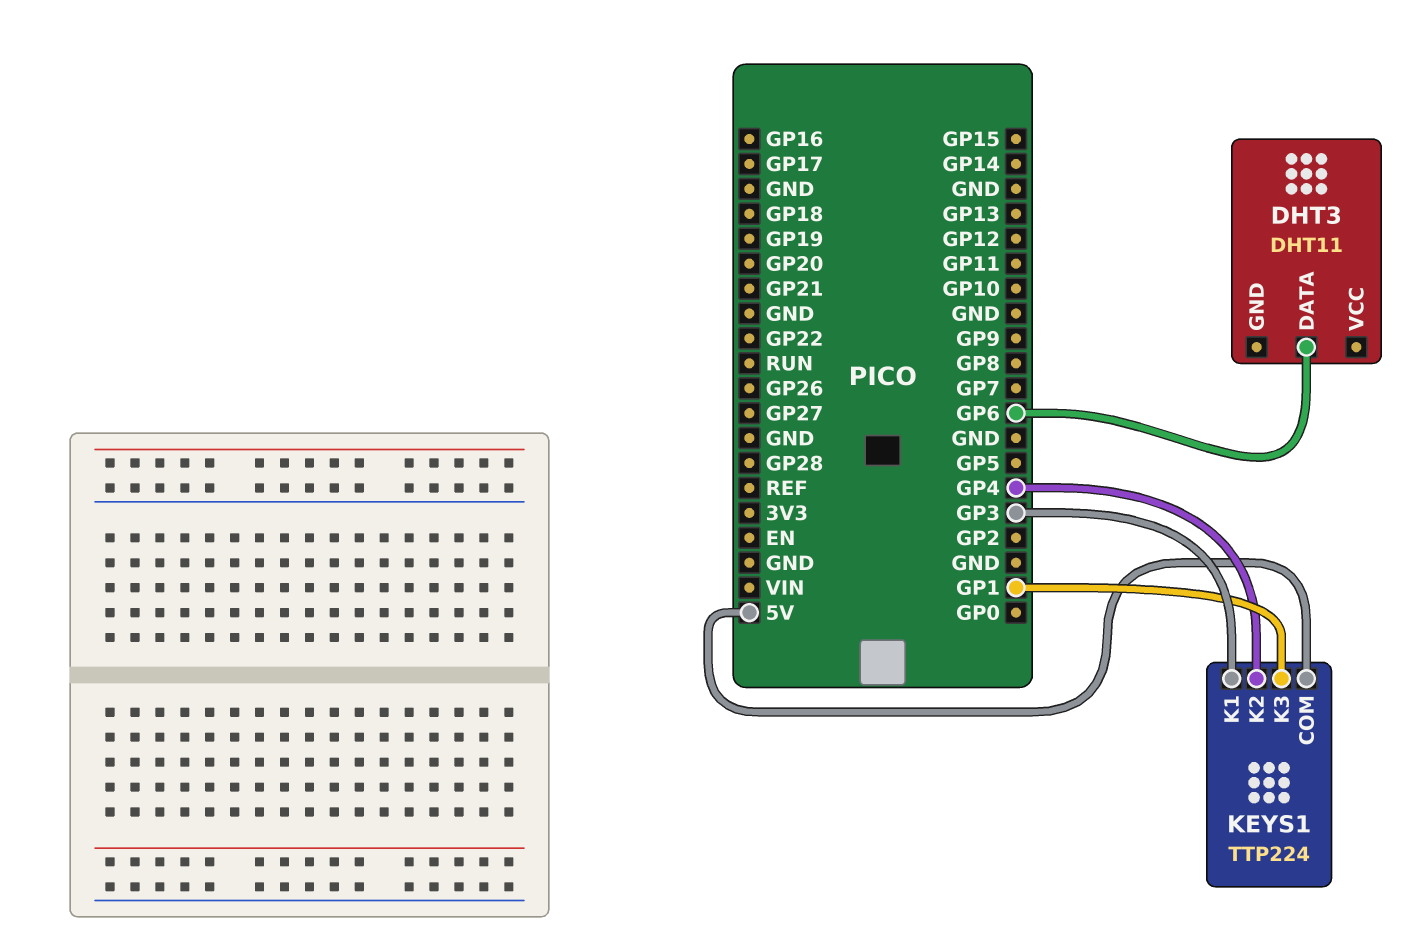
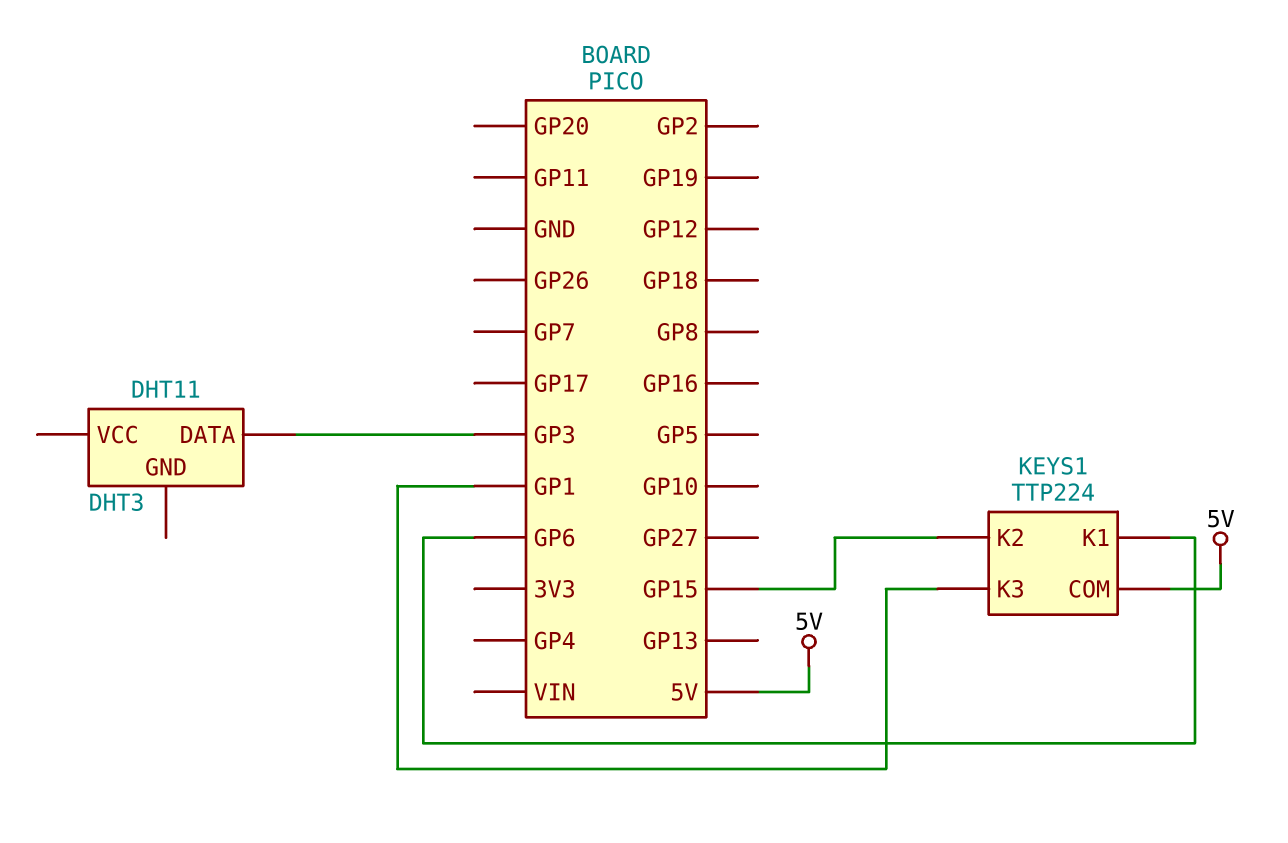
DHT3 pin DATA: GP6 -> GP3
KEYS1 pin K1: GP3 -> GP6
KEYS1 pin K2: GP4 -> GP15

